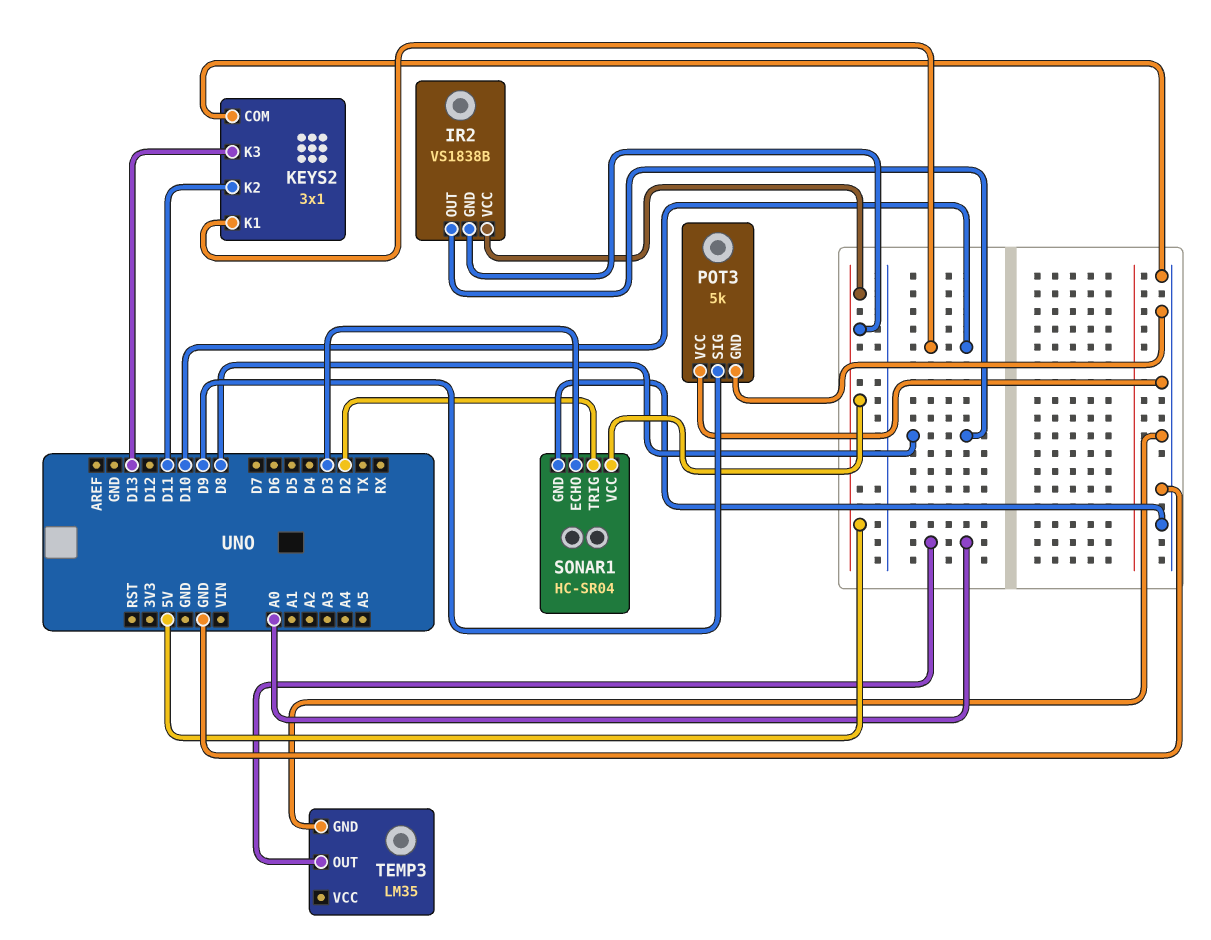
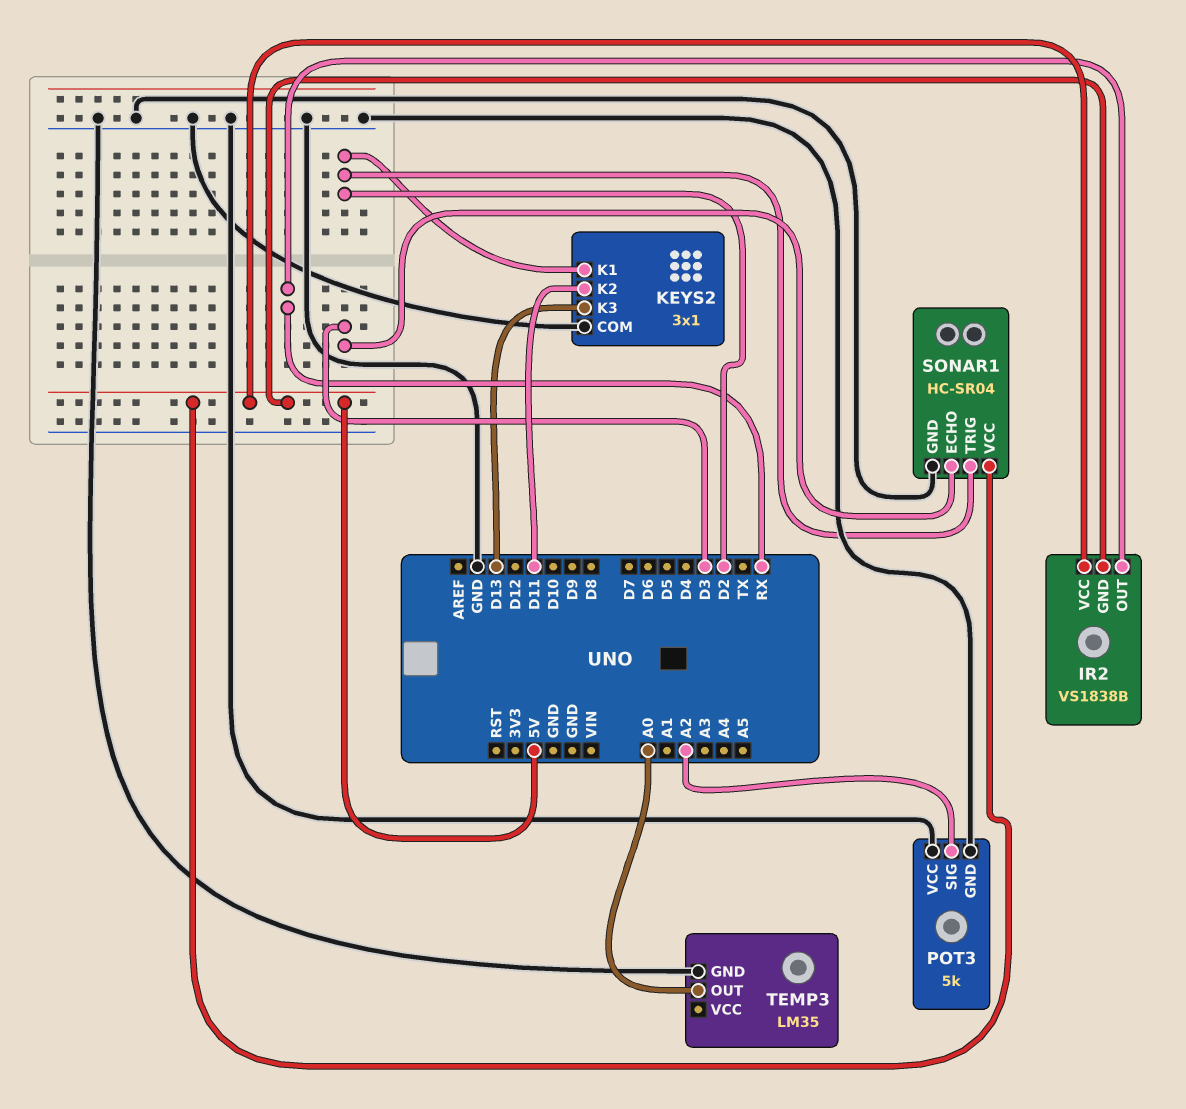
IR2 pin OUT: D8 -> RX
KEYS2 pin K1: D10 -> D2
POT3 pin SIG: D9 -> A2

